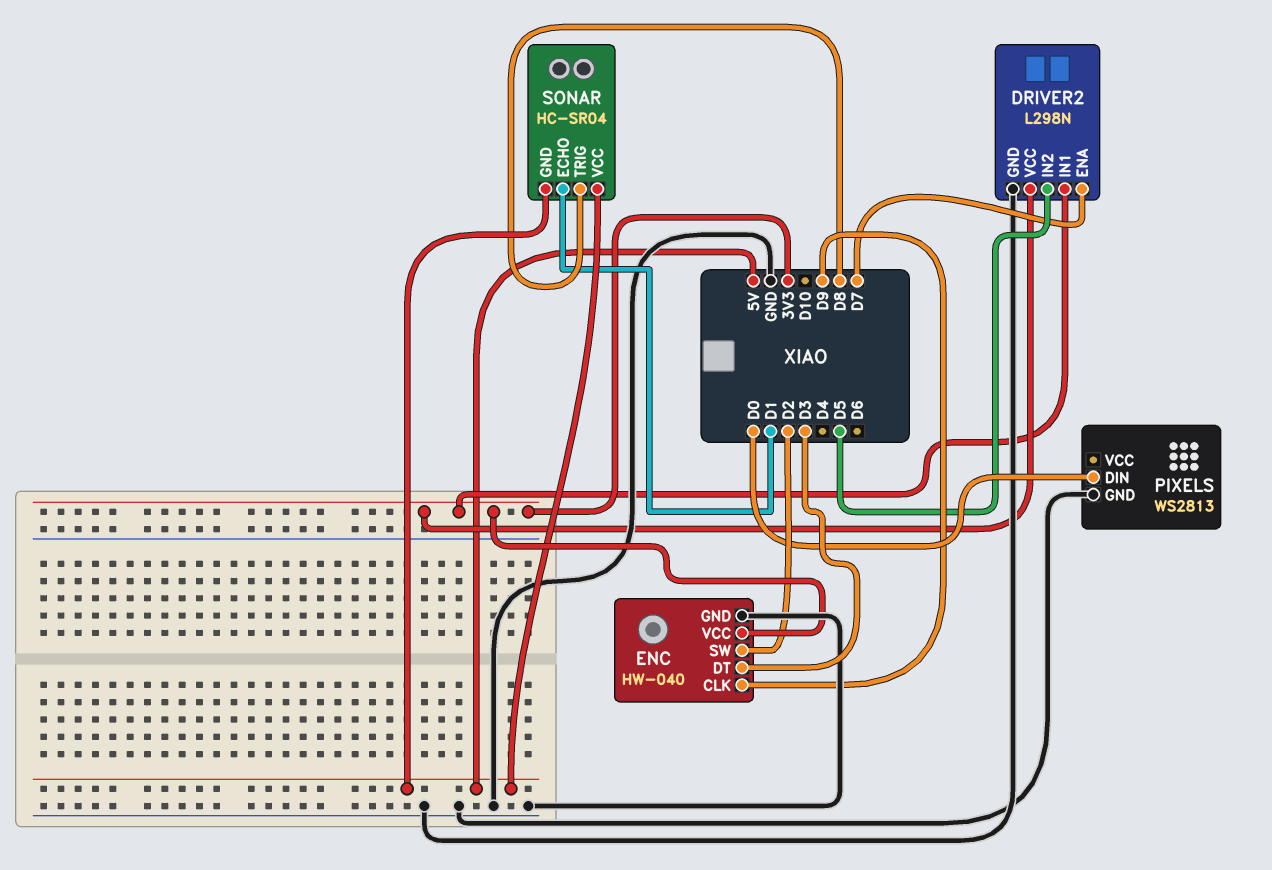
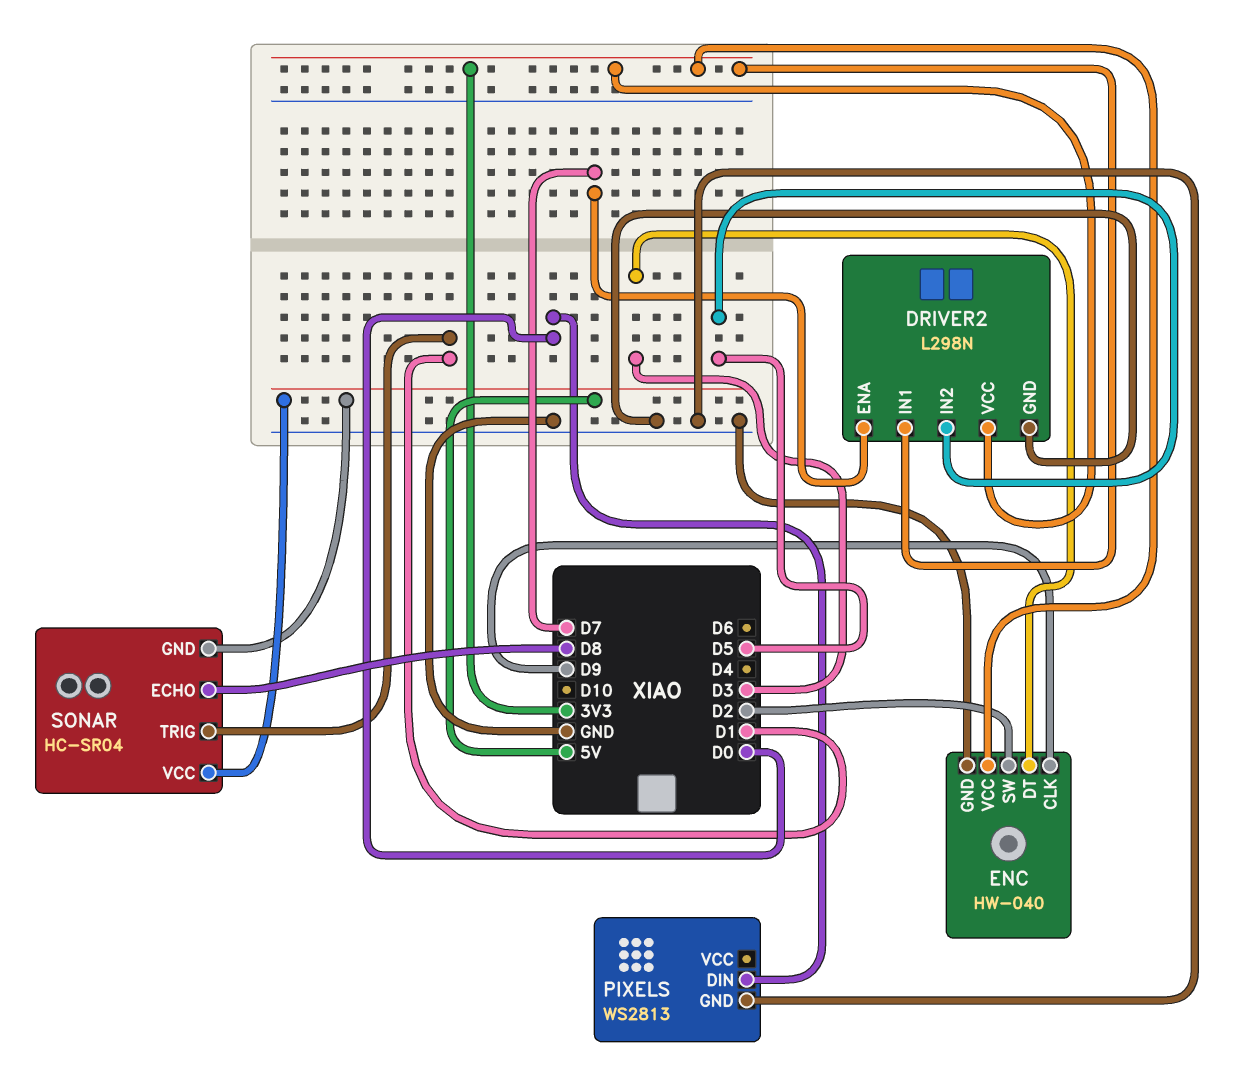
SONAR pin ECHO: D1 -> D8
SONAR pin TRIG: D8 -> D1

